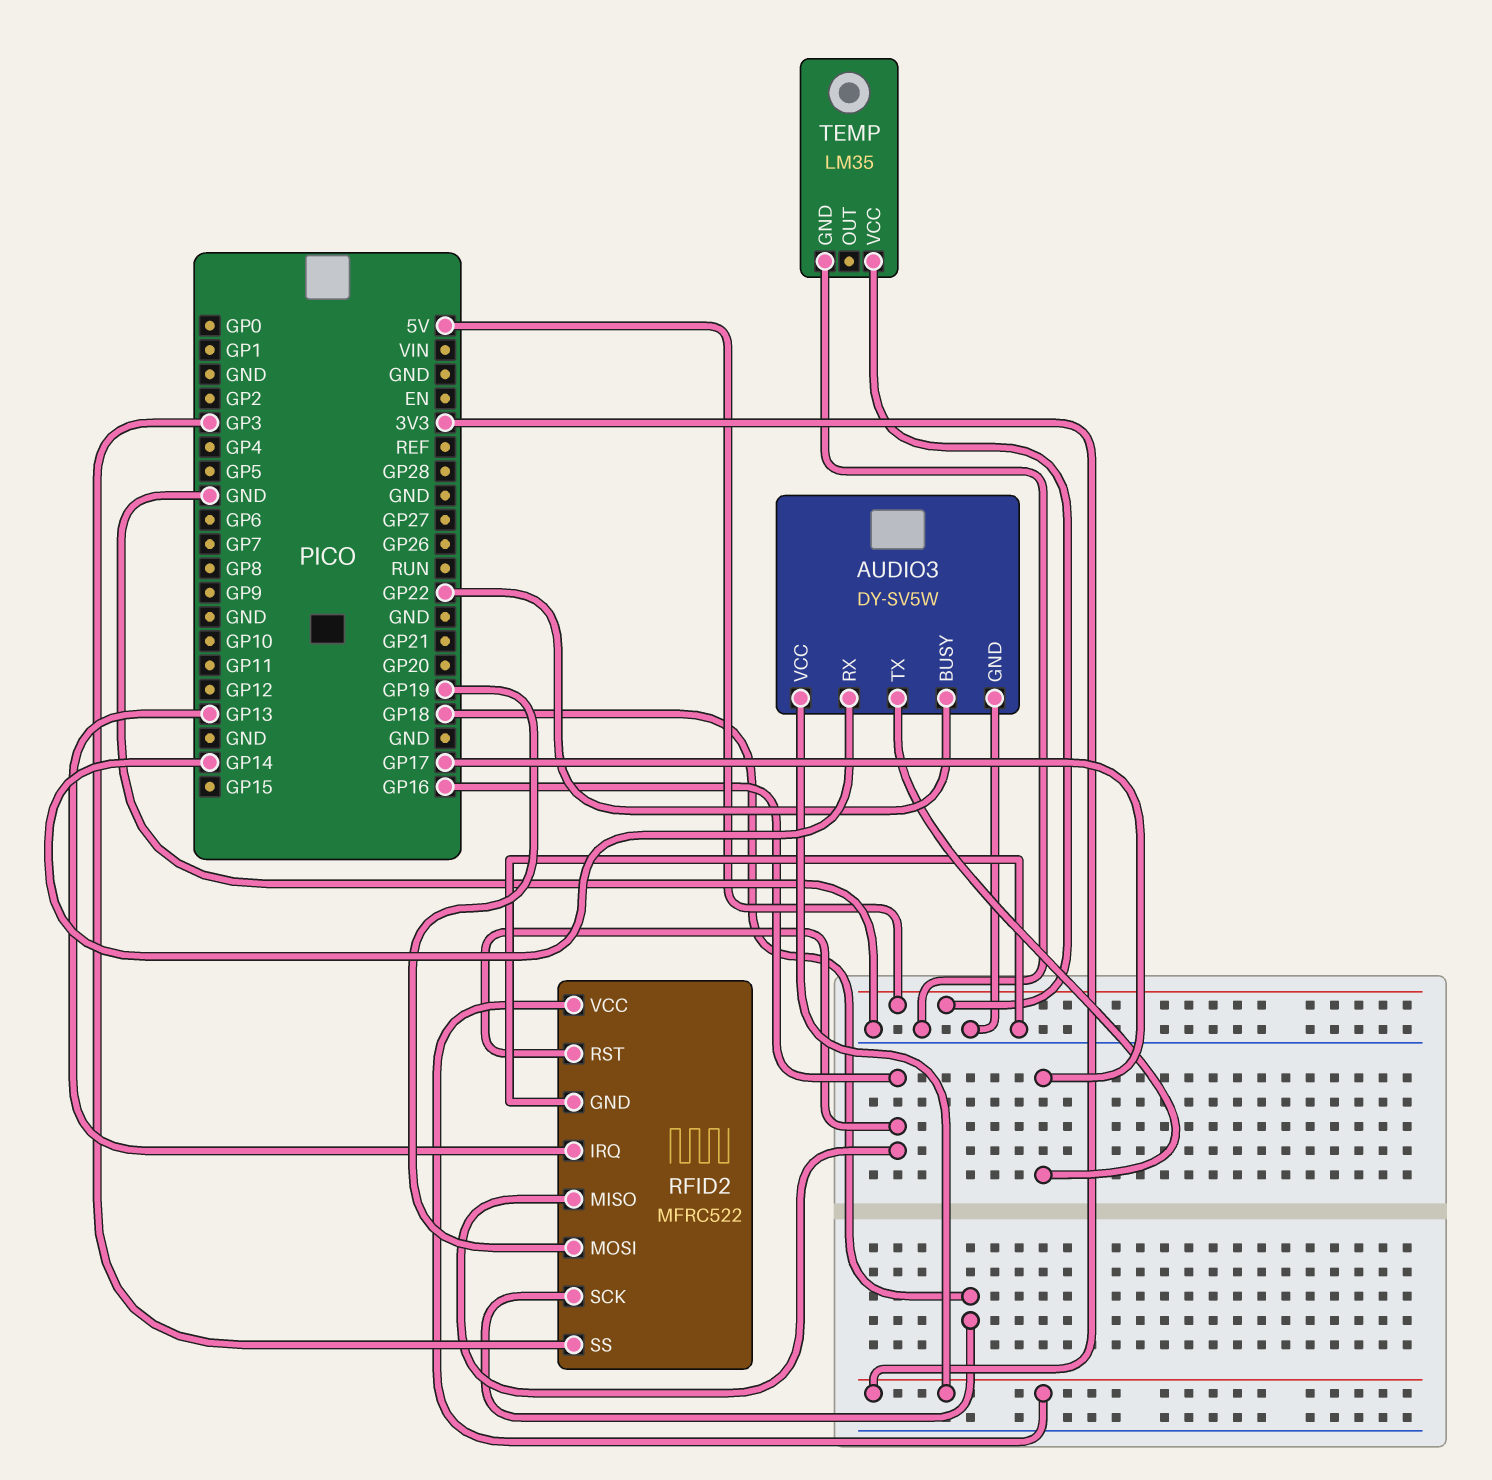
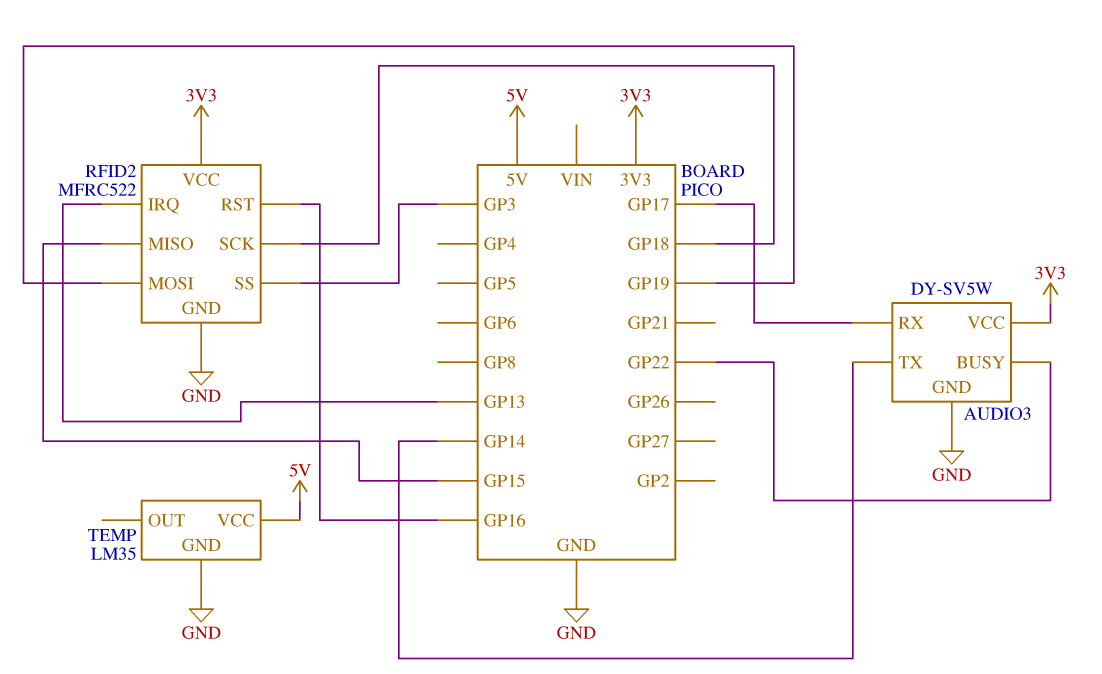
AUDIO3 pin RX: GP14 -> GP17
AUDIO3 pin TX: GP17 -> GP14
RFID2 pin MISO: GP16 -> GP15

